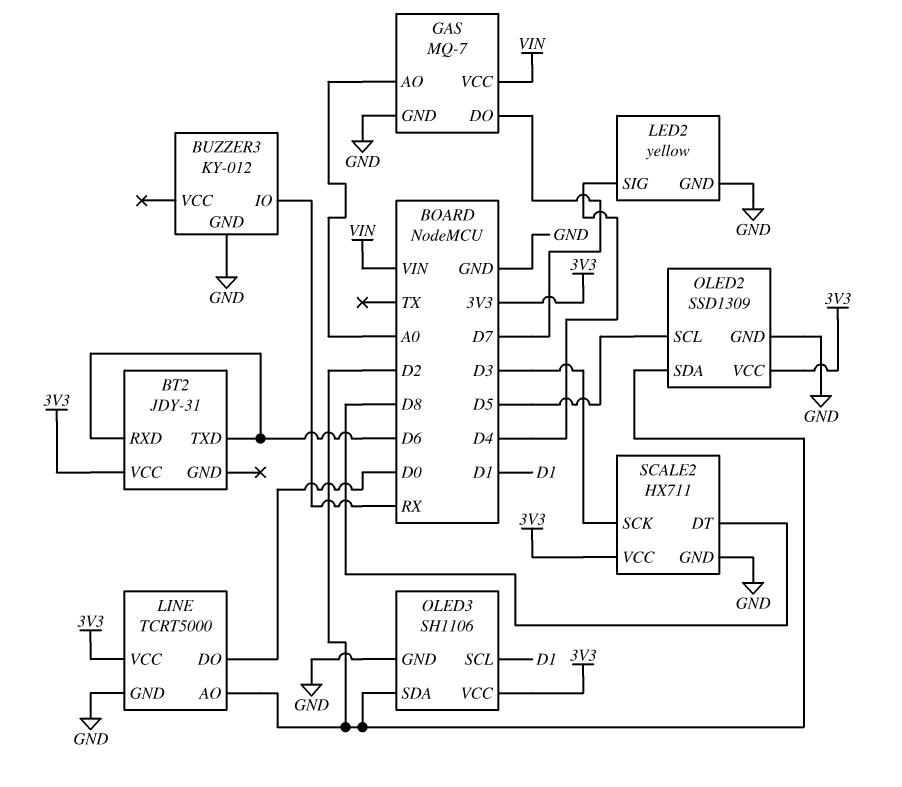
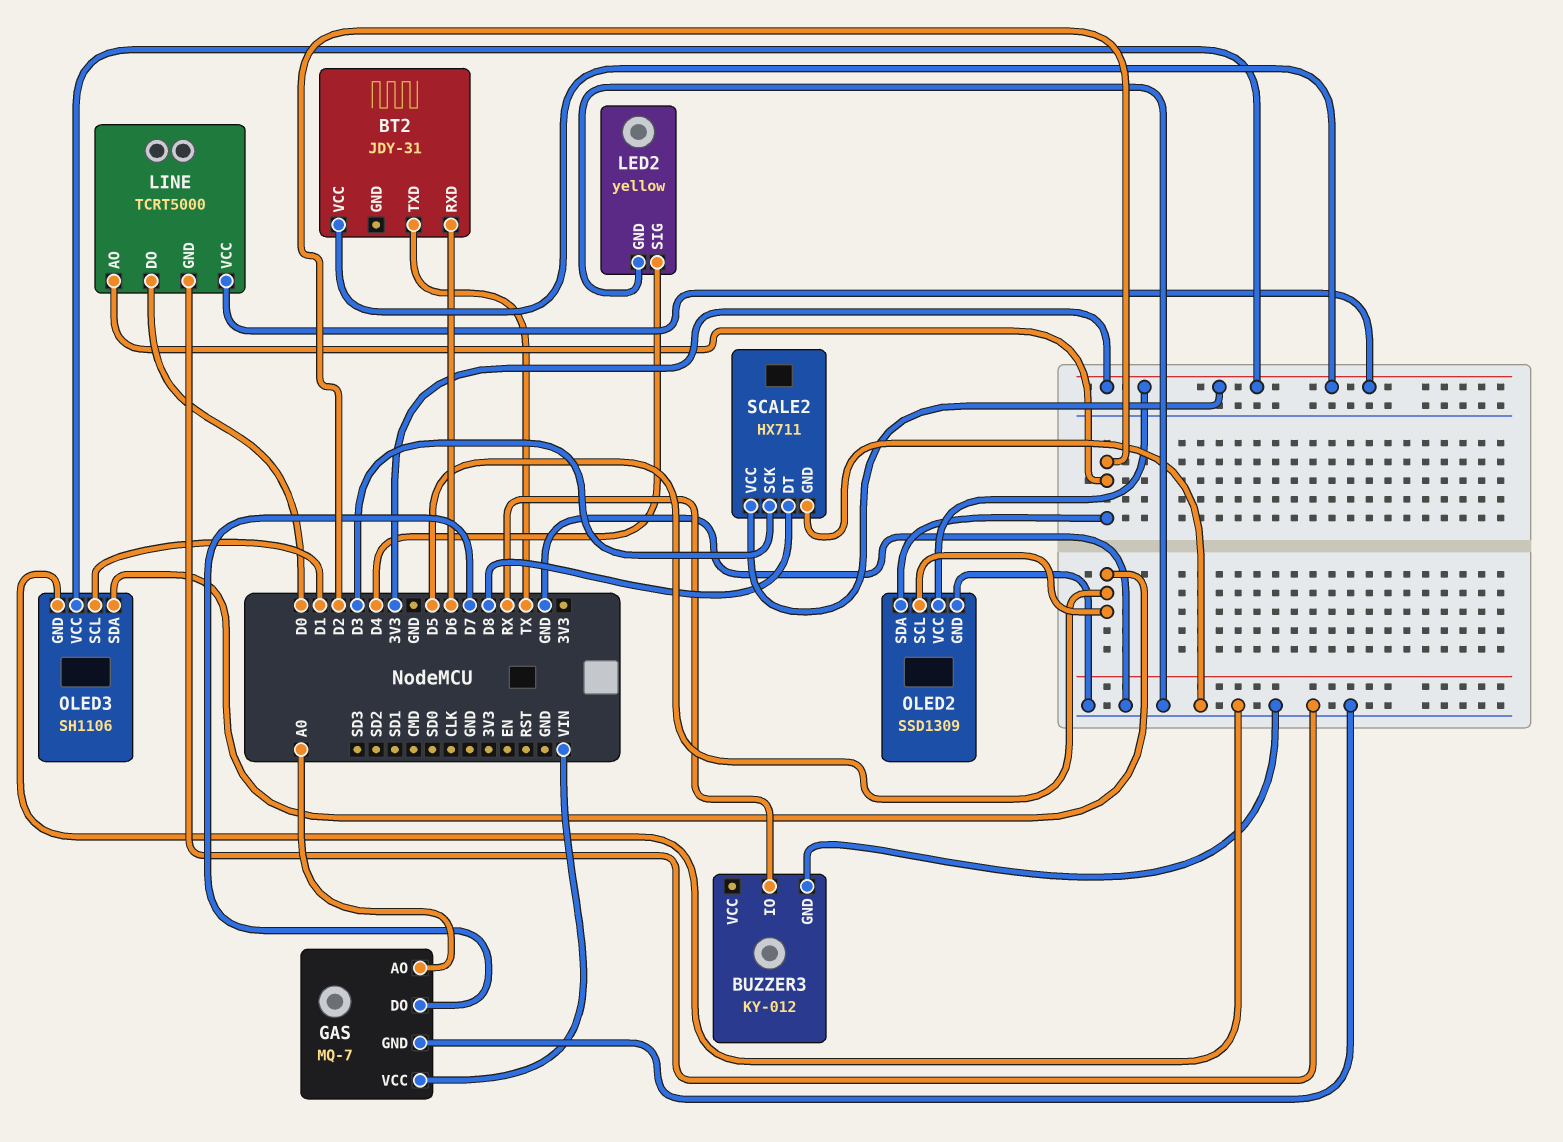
BT2 pin TXD: D6 -> TX
OLED3 pin SDA: D2 -> D5

